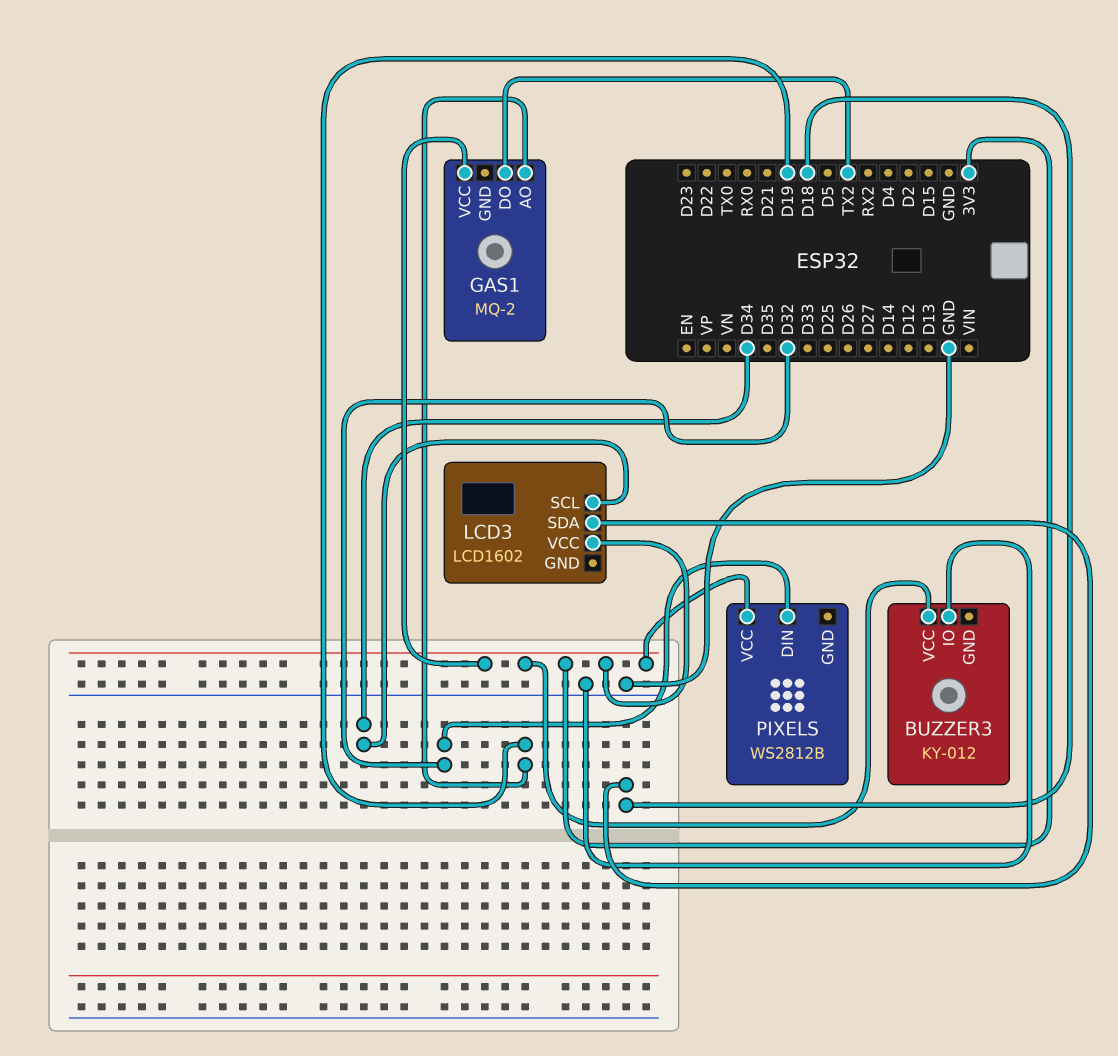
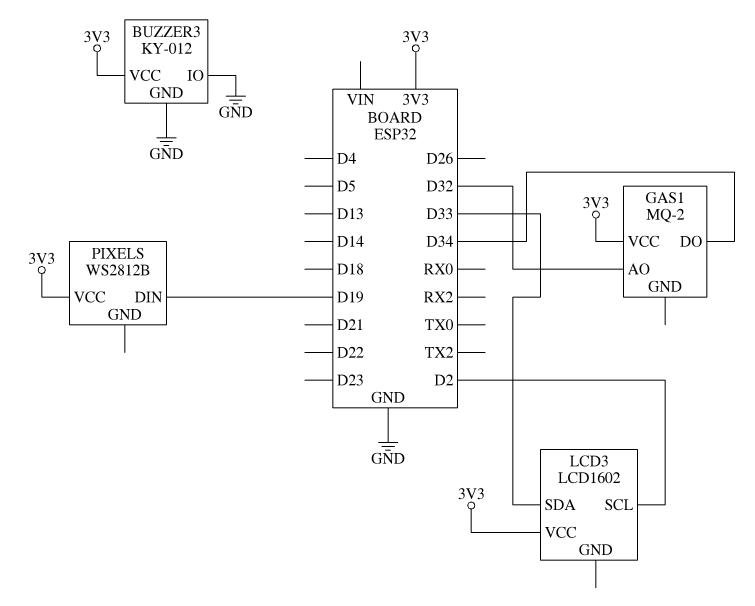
BUZZER3 pin GND: none -> GND
GAS1 pin AO: D19 -> D32
GAS1 pin DO: TX2 -> D34
LCD3 pin SCL: D34 -> D2
LCD3 pin SDA: D18 -> D33
PIXELS pin DIN: D32 -> D19

